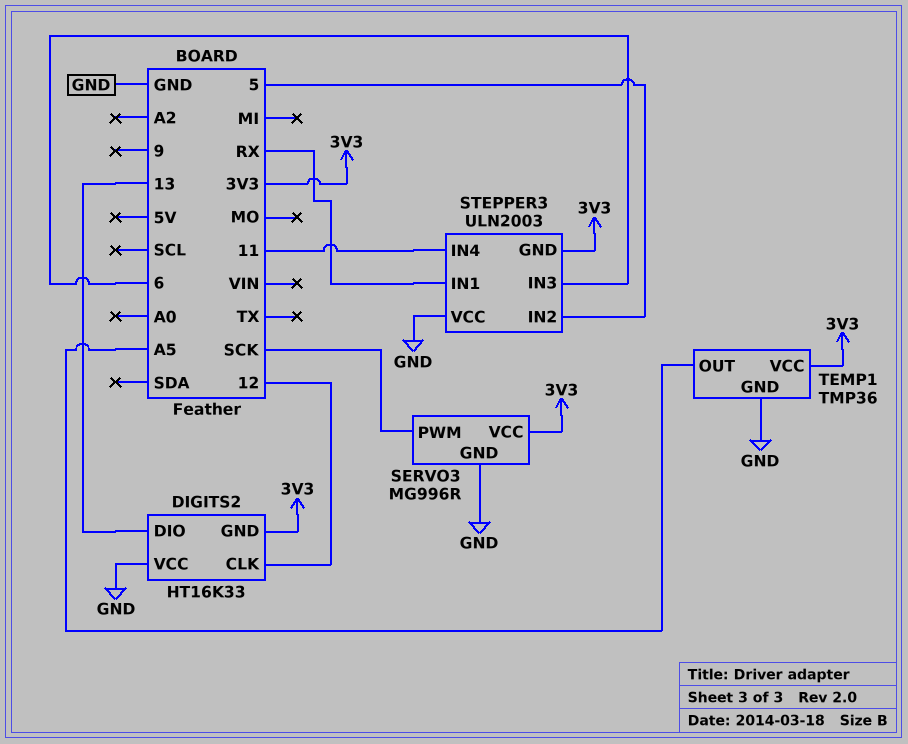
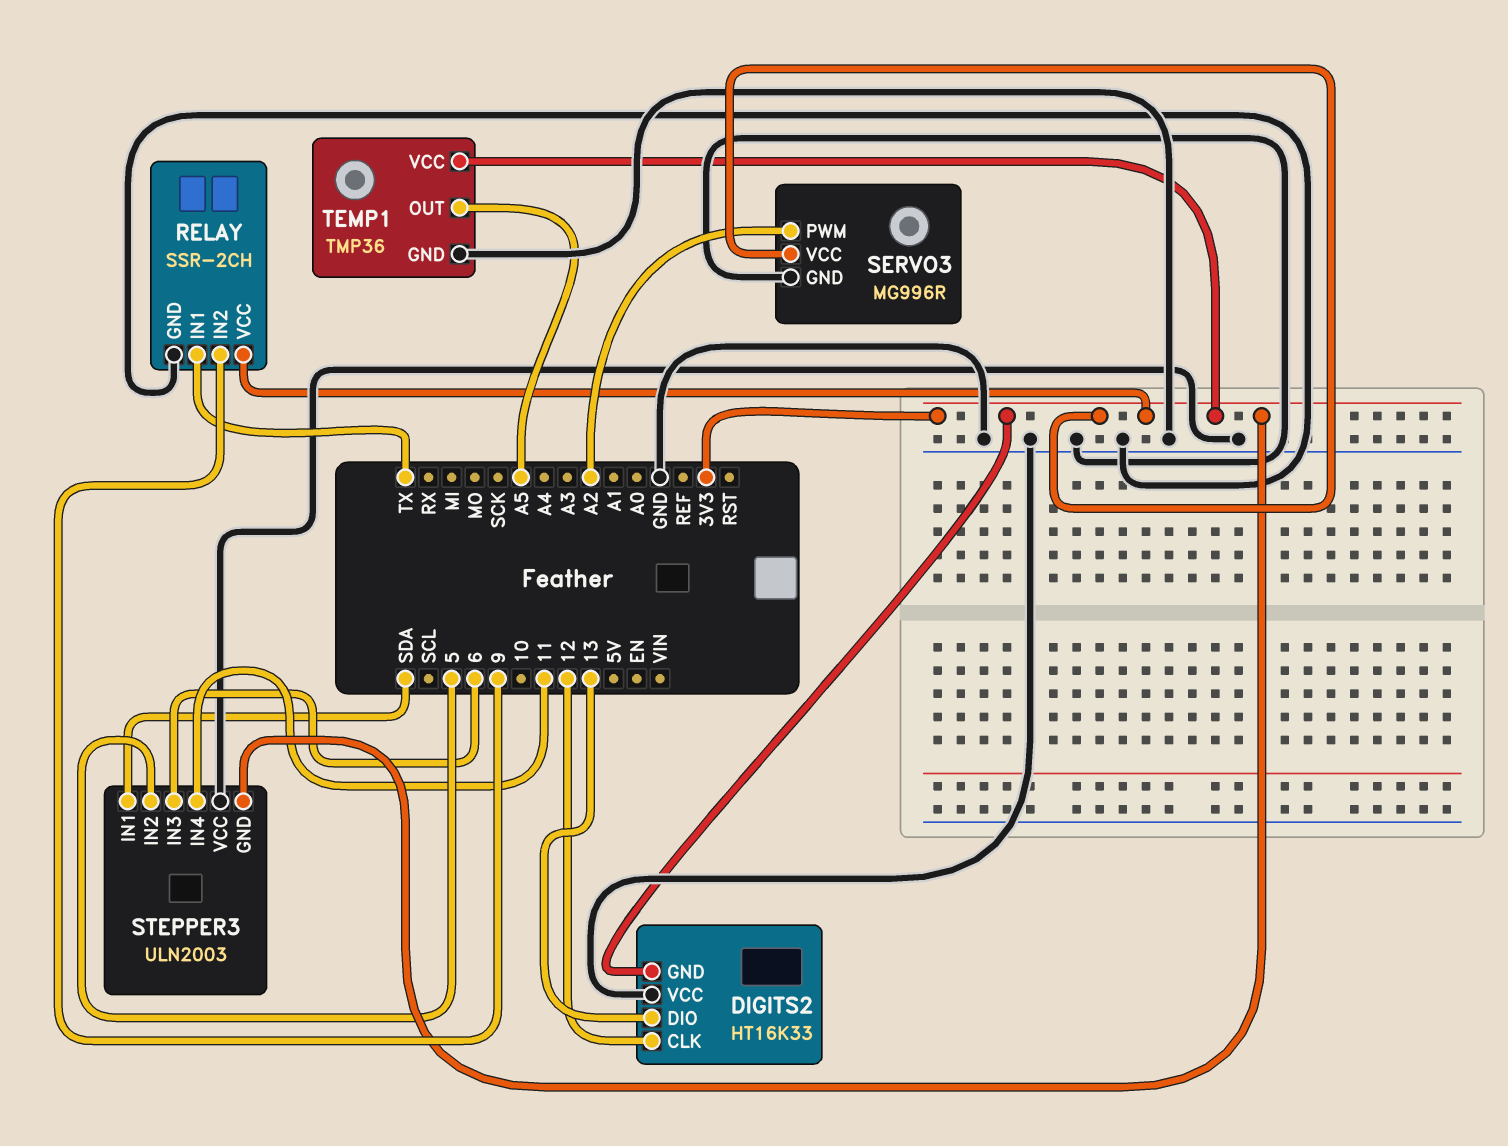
RELAY: none -> SSR-2CH
RELAY pin GND: none -> GND
RELAY pin IN1: none -> TX
RELAY pin IN2: none -> 9
RELAY pin VCC: none -> 3V3
SERVO3 pin PWM: SCK -> A2
STEPPER3 pin IN1: RX -> SDA

